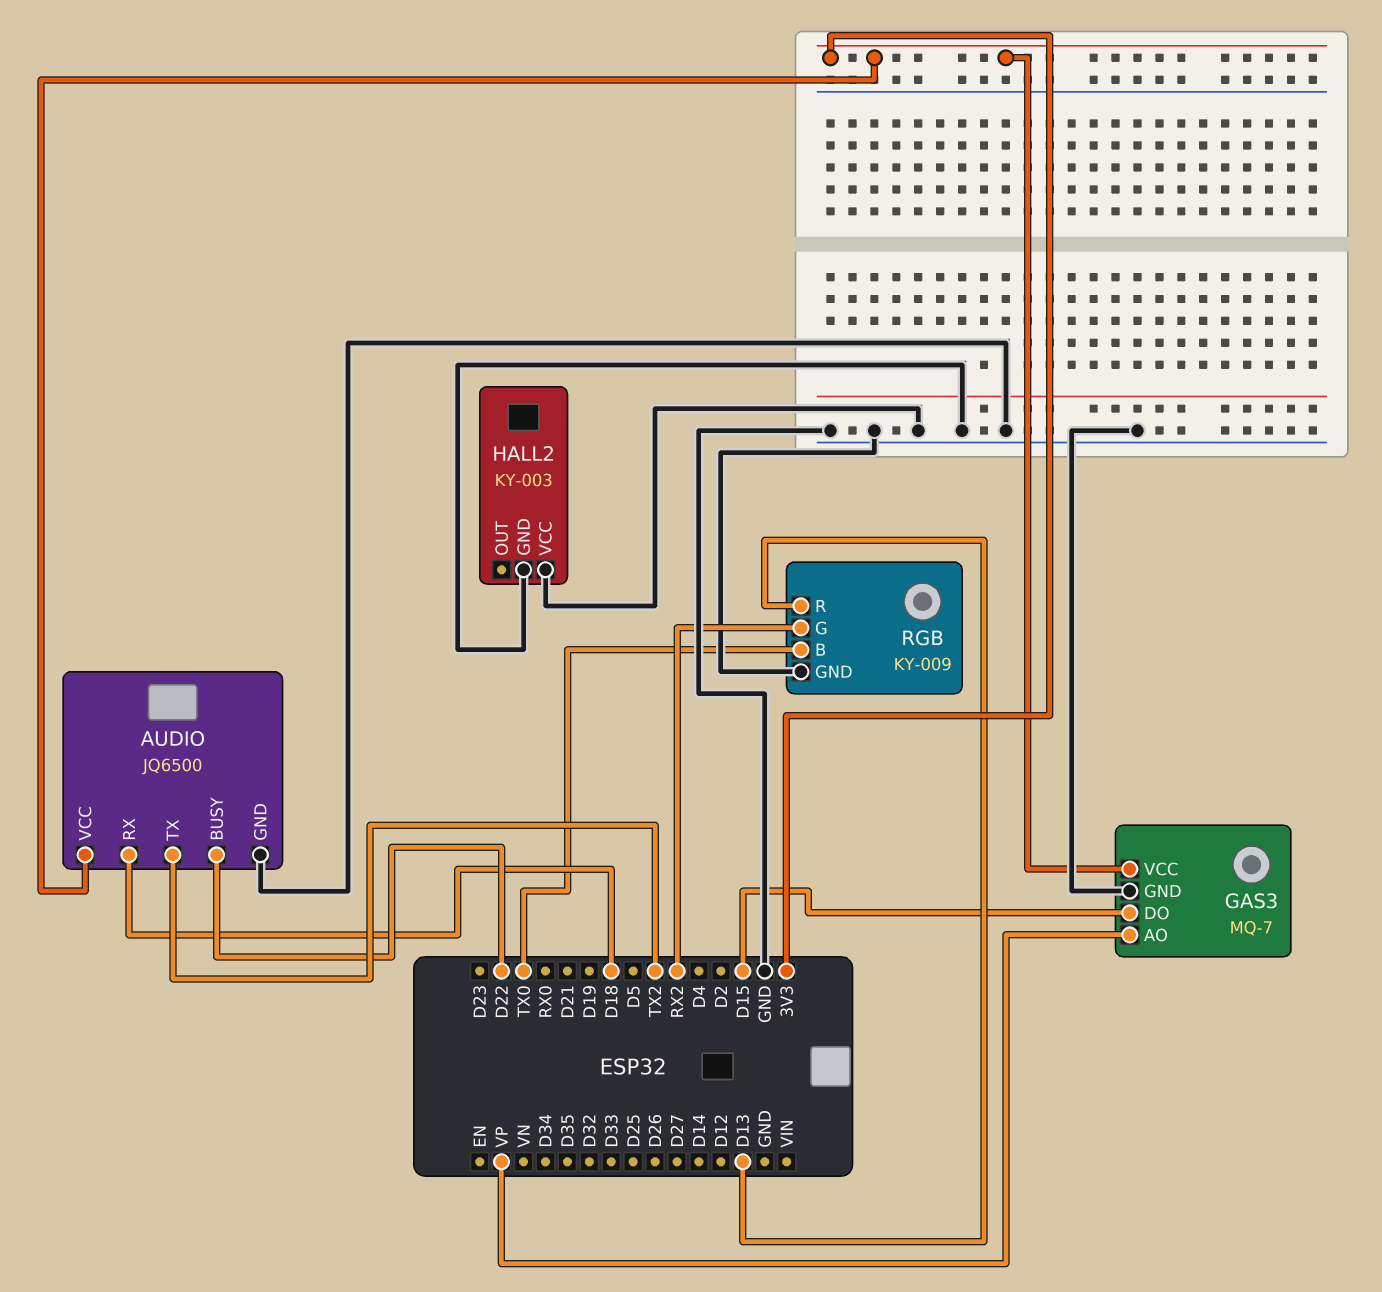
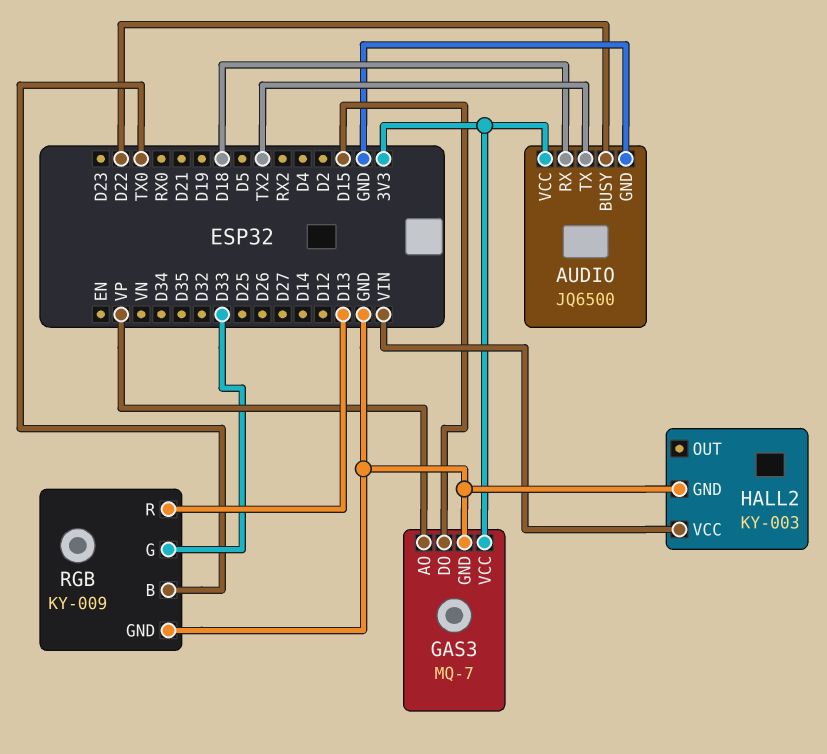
HALL2 pin VCC: GND -> VIN
RGB pin G: RX2 -> D33

